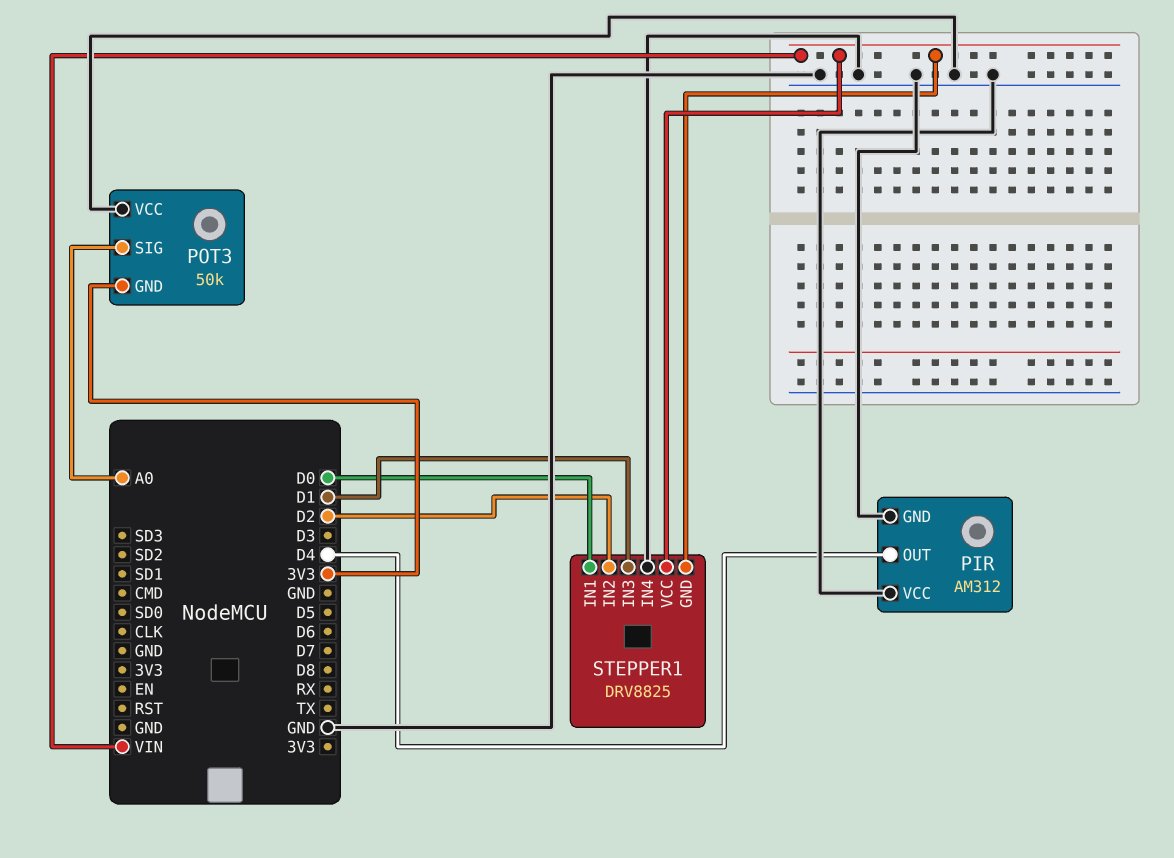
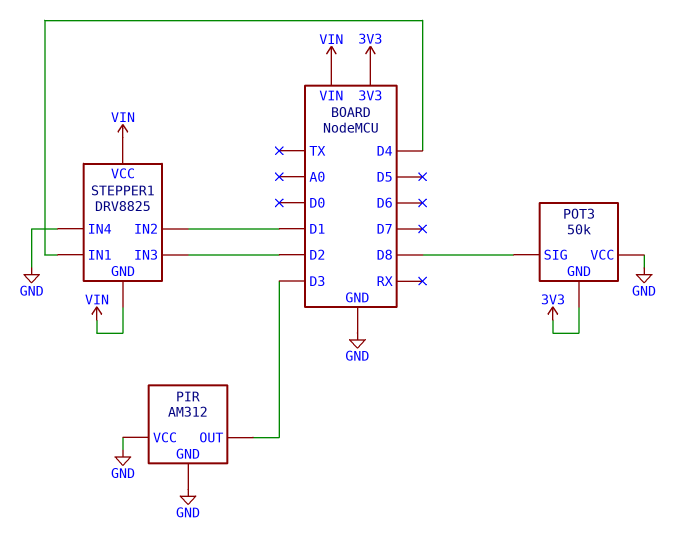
PIR pin OUT: D4 -> D3
POT3 pin SIG: A0 -> D8
STEPPER1 pin IN1: D0 -> D4
STEPPER1 pin IN2: D2 -> D1
STEPPER1 pin IN3: D1 -> D2

